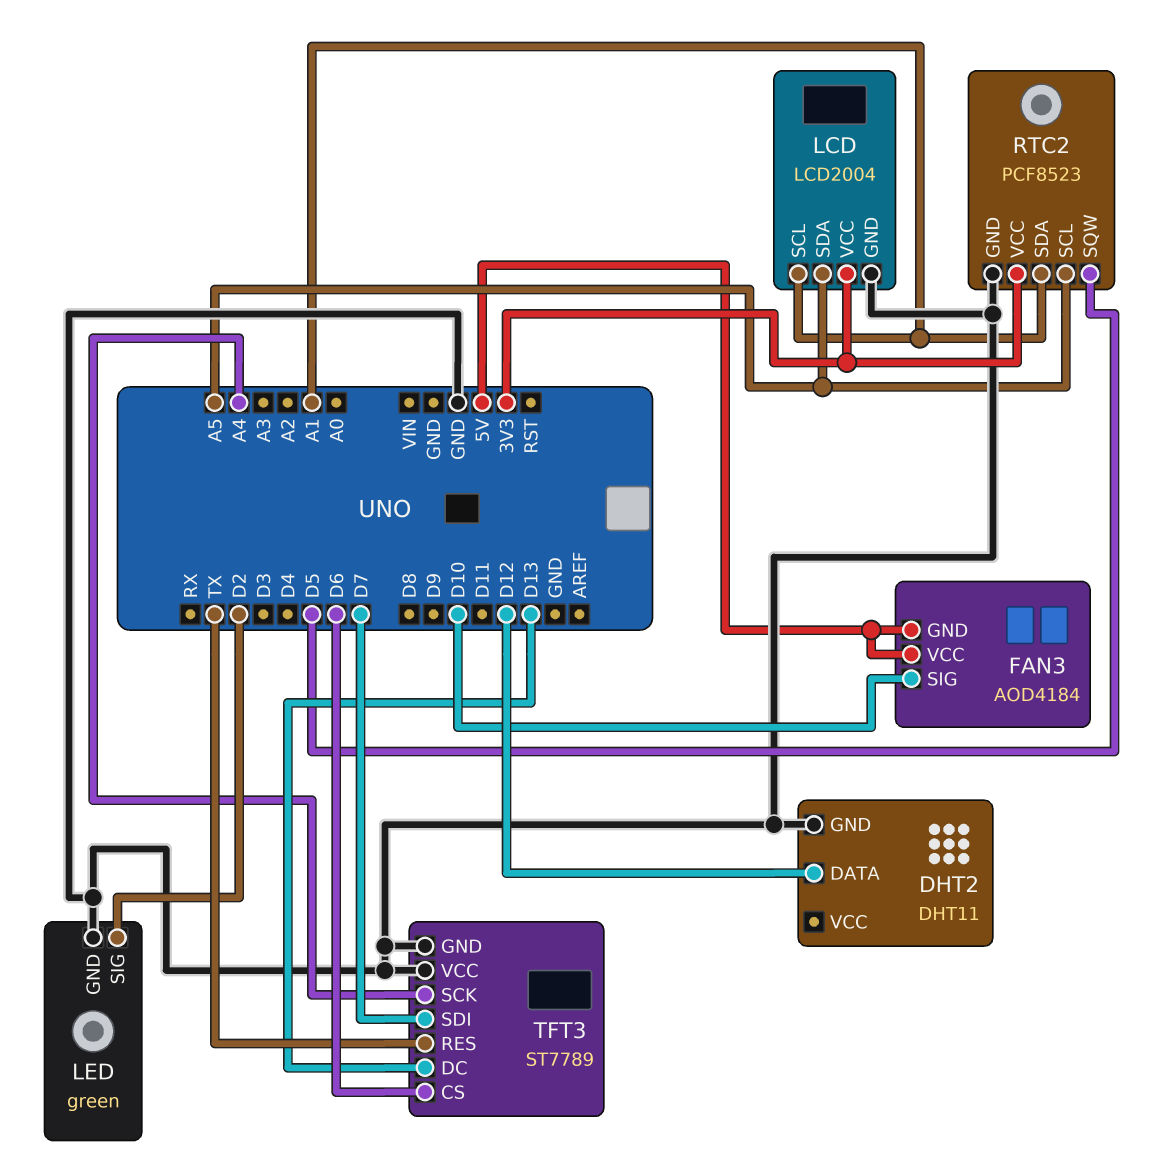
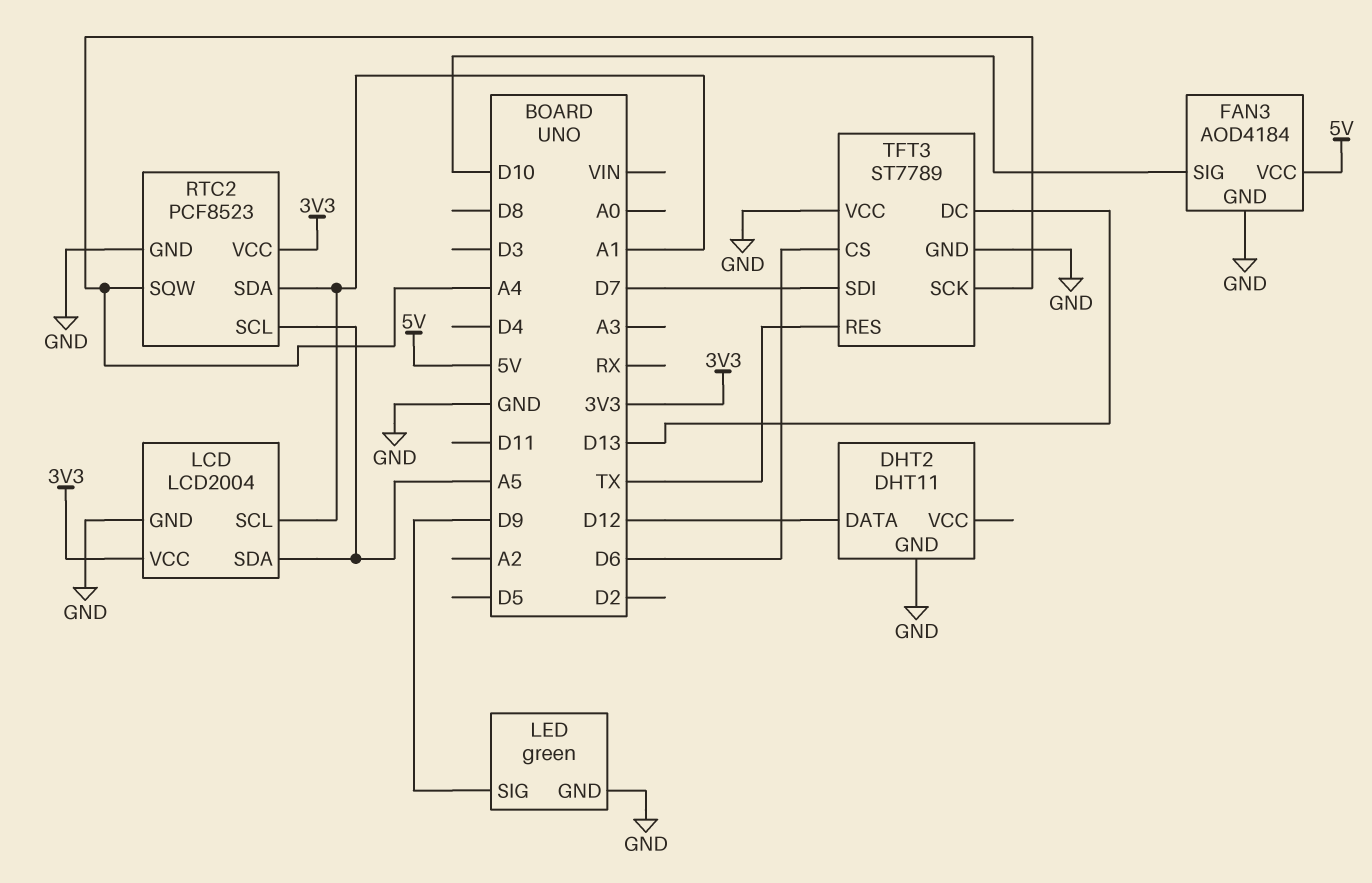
FAN3 pin GND: 5V -> GND
LED pin SIG: D2 -> D9
RTC2 pin SQW: D5 -> A4

